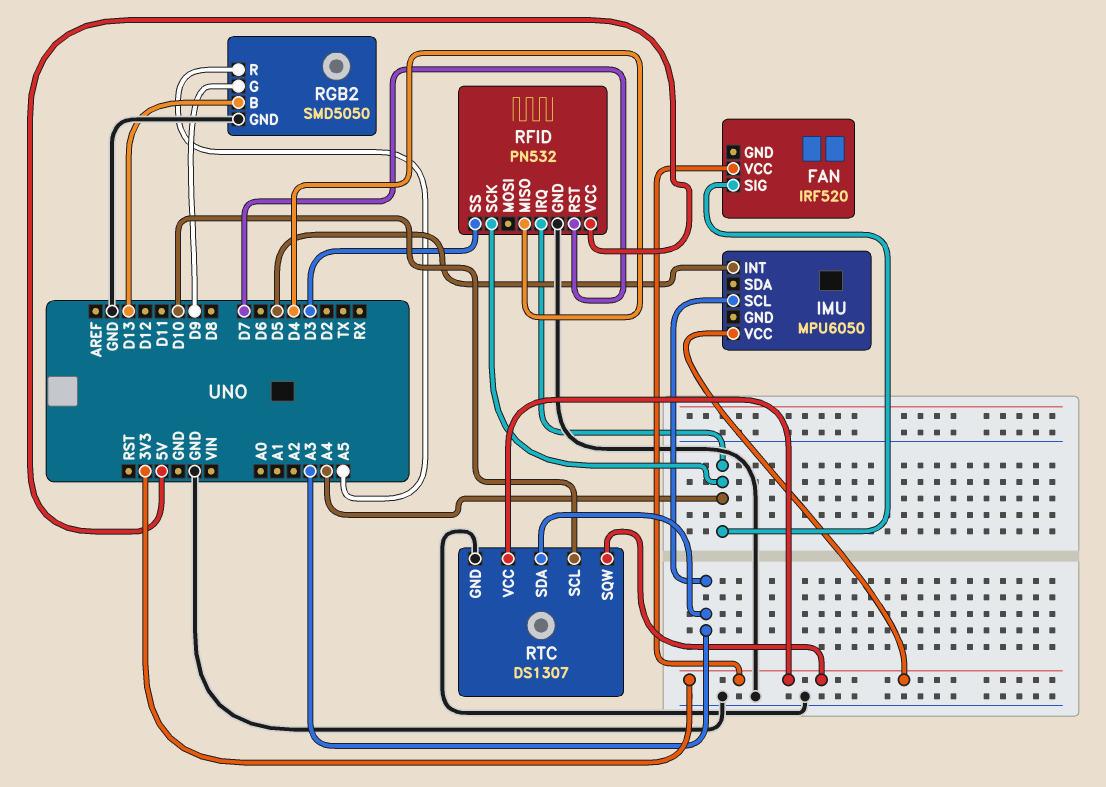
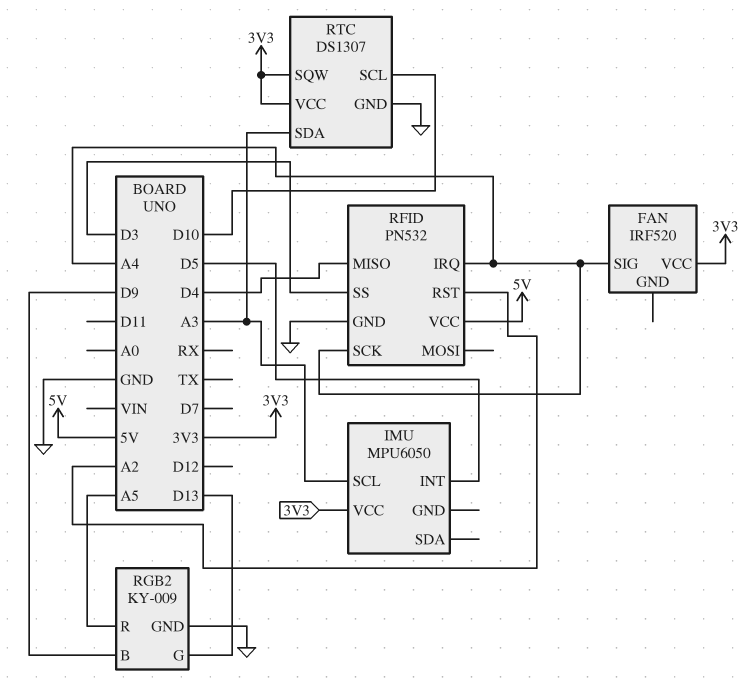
RFID pin RST: D7 -> A2
RGB2: SMD5050 -> KY-009
RGB2 pin B: D13 -> D9
RGB2 pin G: D9 -> D13

